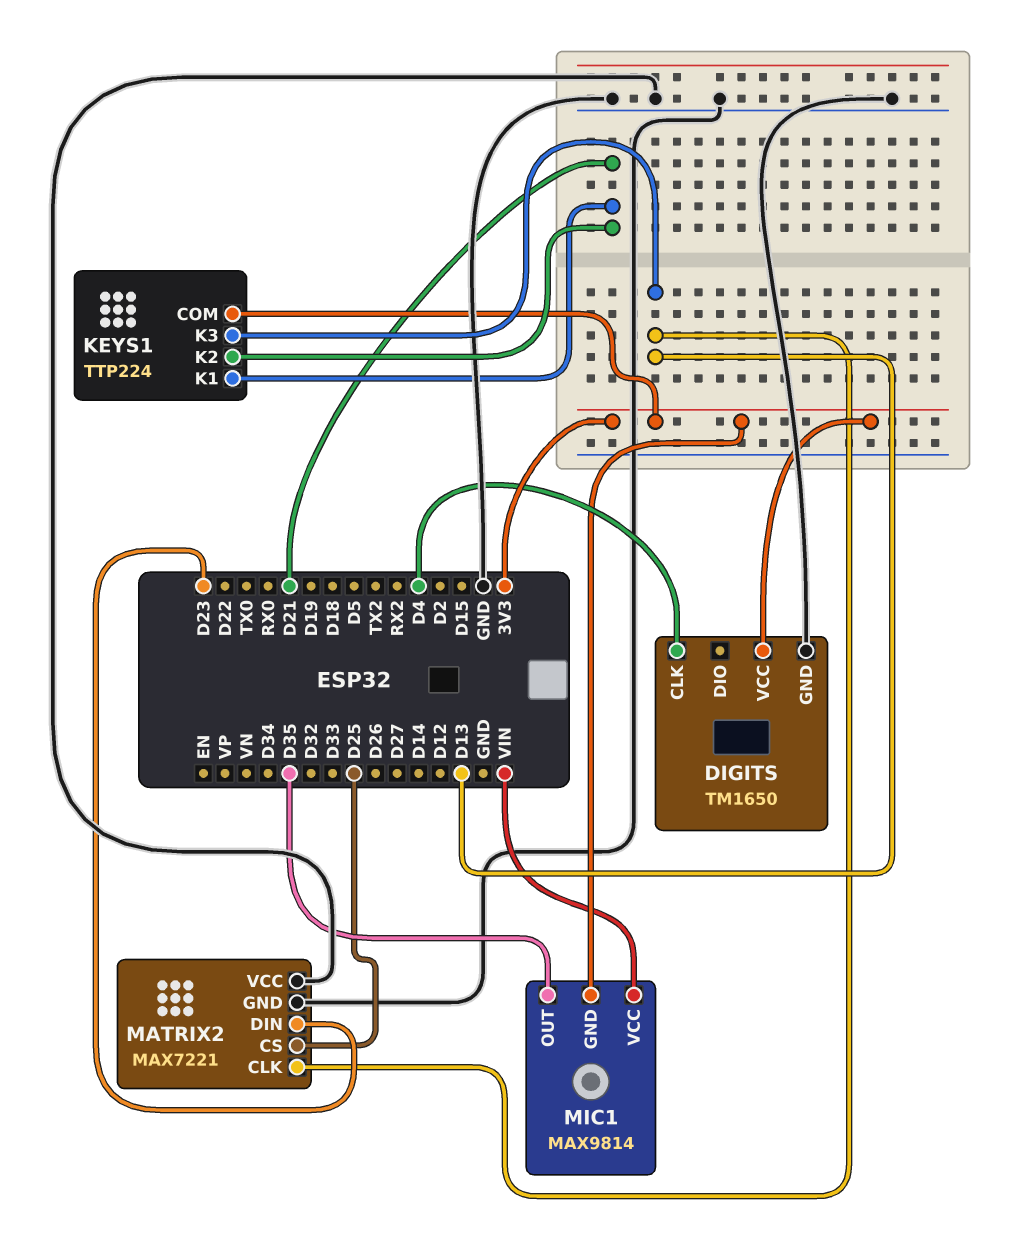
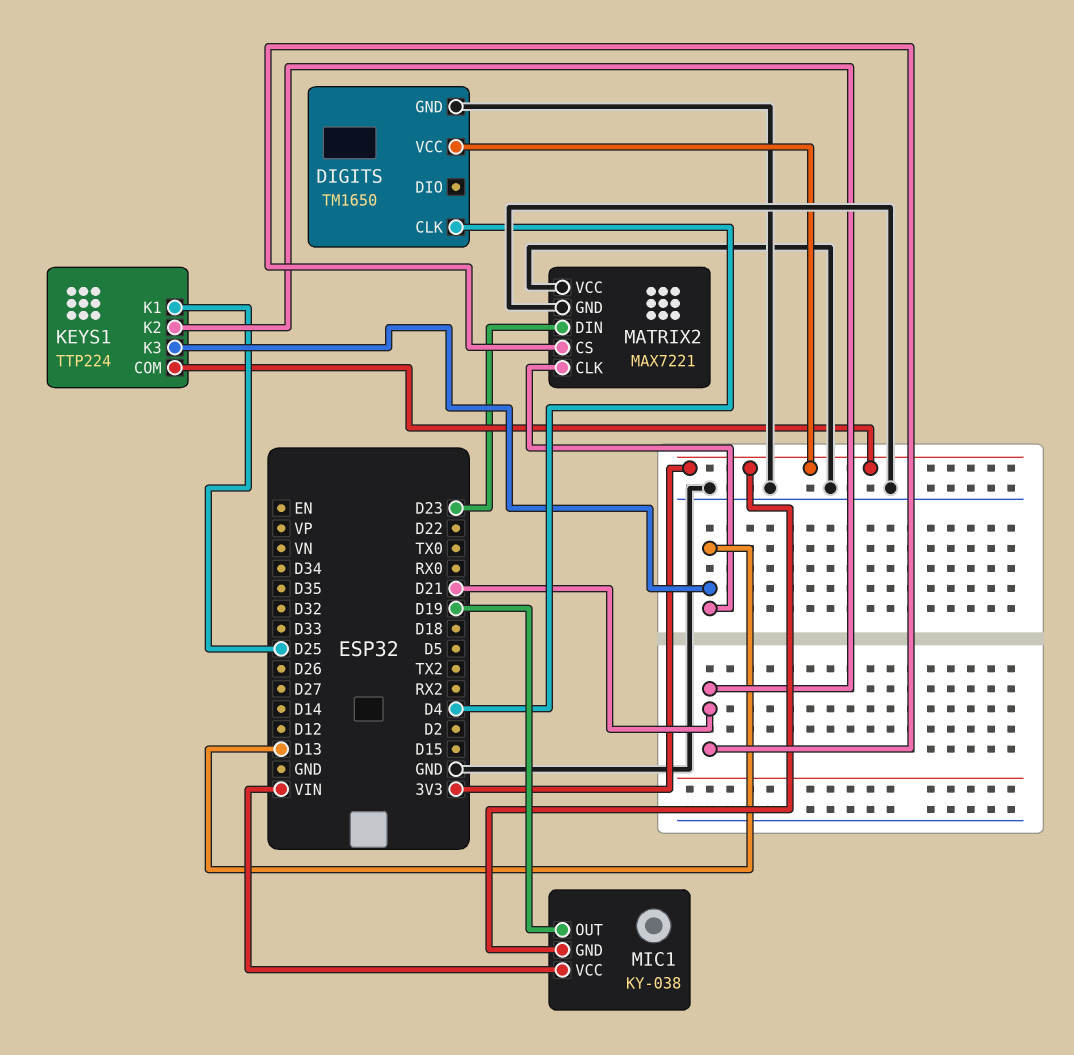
KEYS1 pin K1: D21 -> D25
MATRIX2 pin CS: D25 -> D21
MIC1: MAX9814 -> KY-038
MIC1 pin OUT: D35 -> D19

